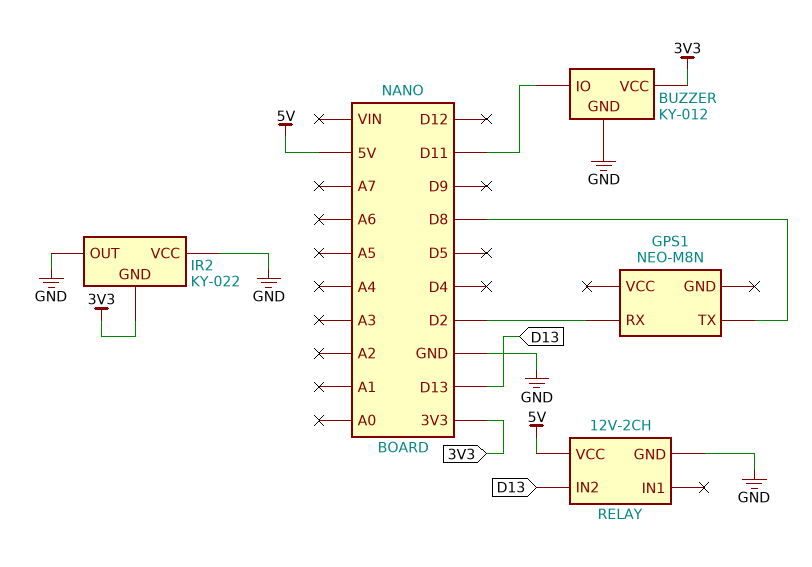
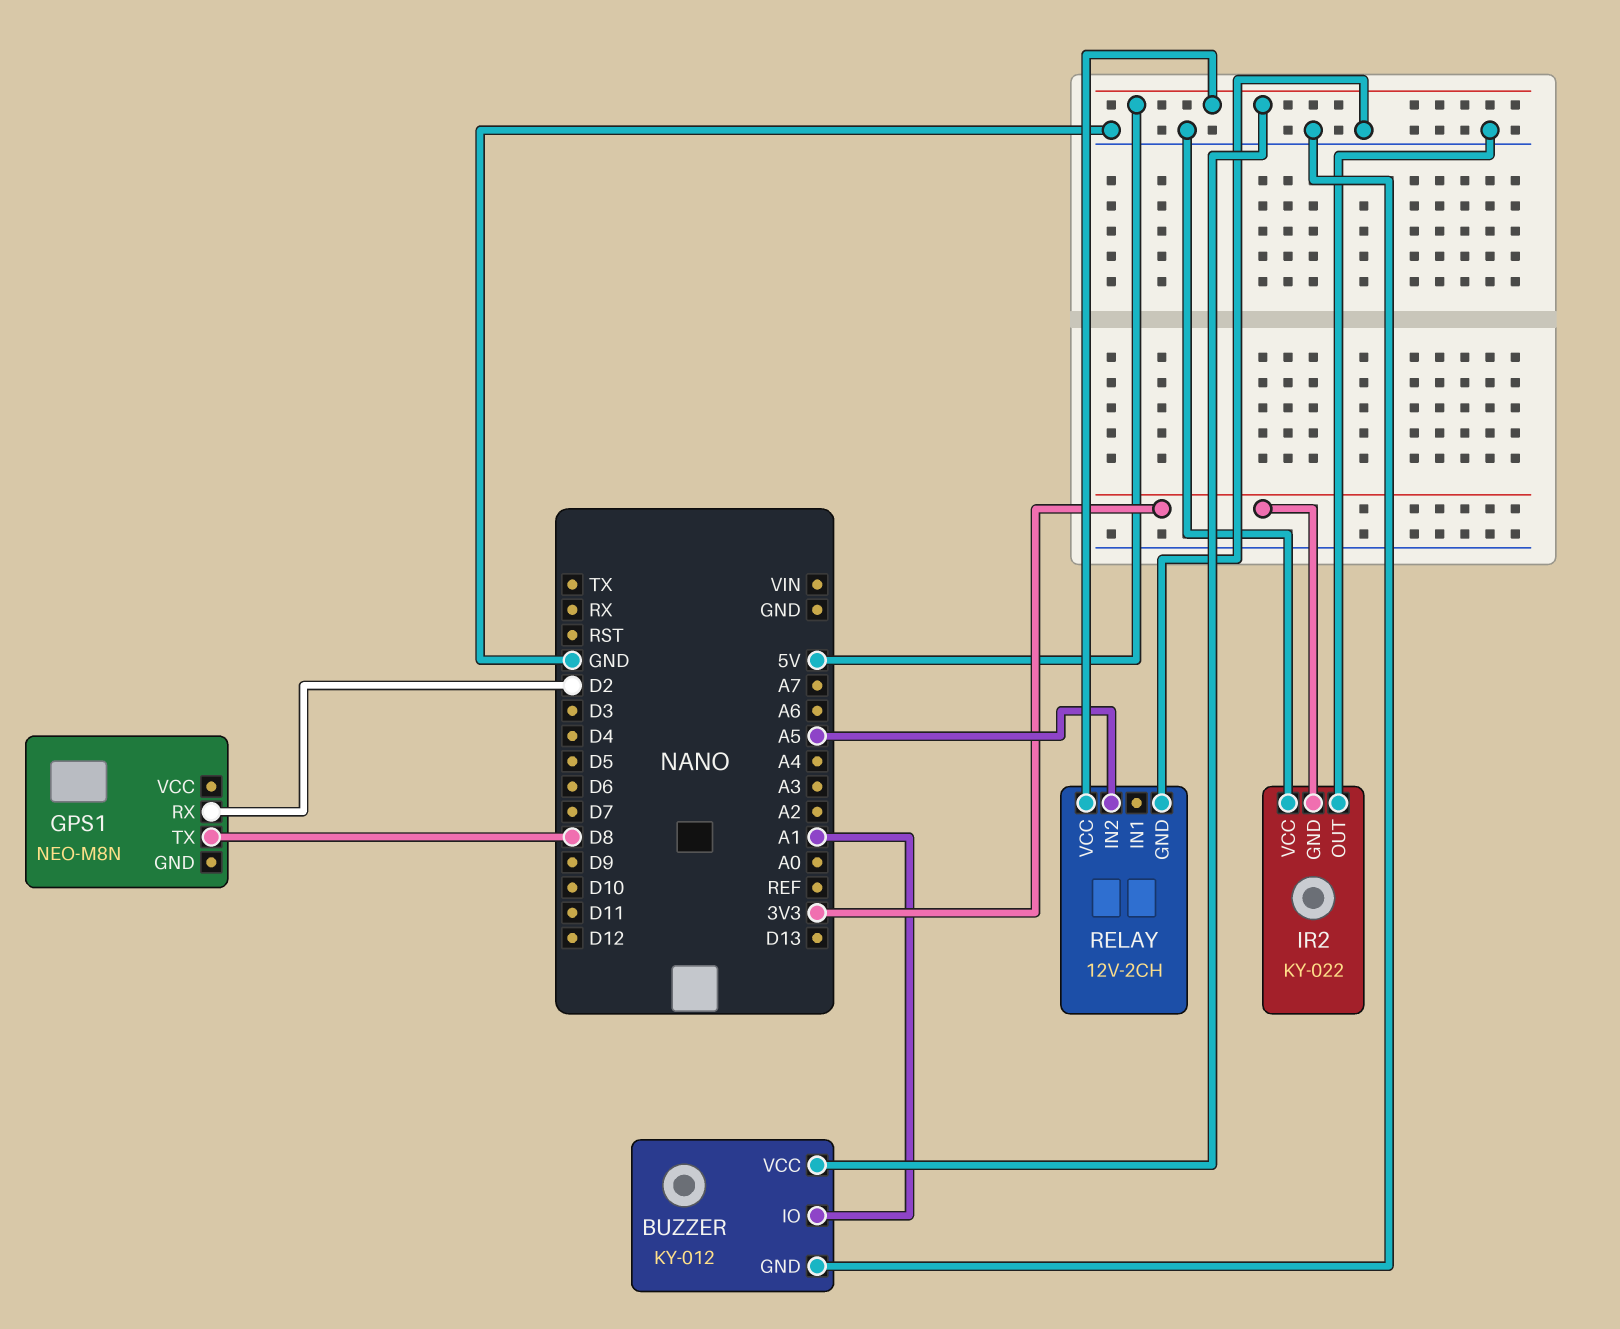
BUZZER pin IO: D11 -> A1
BUZZER pin VCC: 3V3 -> 5V
RELAY pin IN2: D13 -> A5

